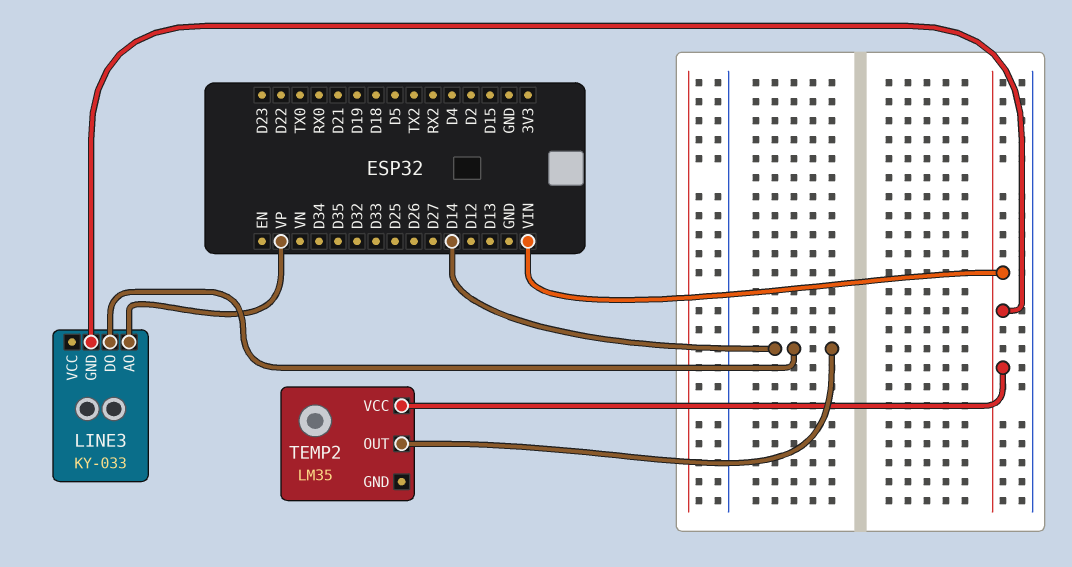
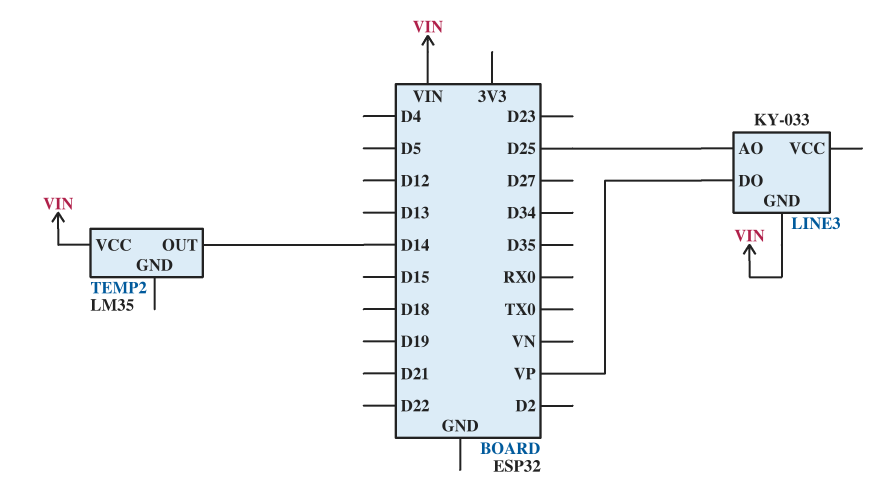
LINE3 pin AO: VP -> D25
LINE3 pin DO: D14 -> VP

